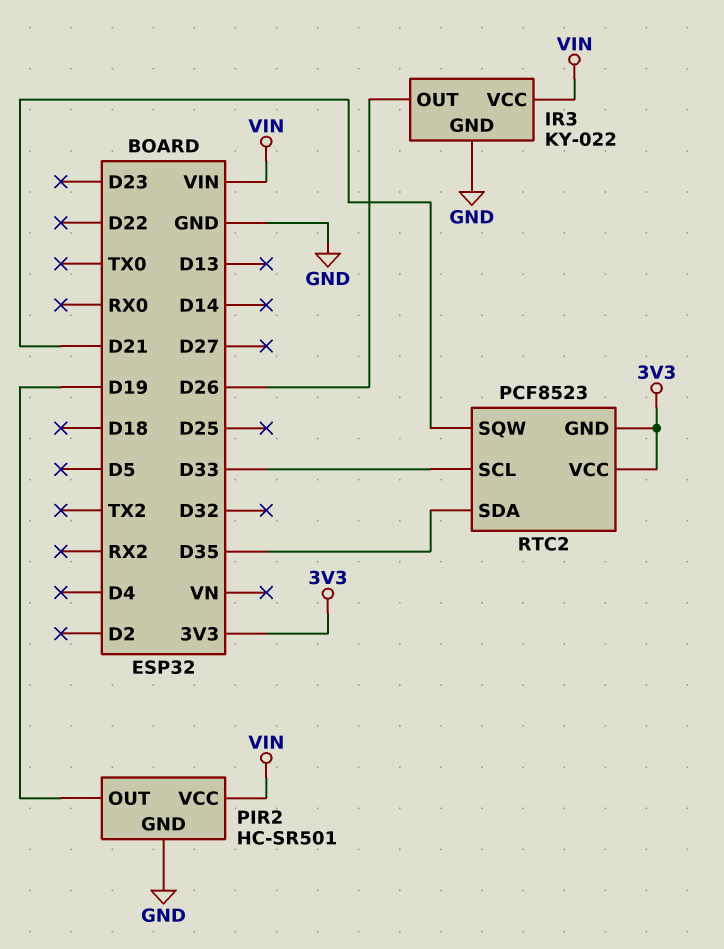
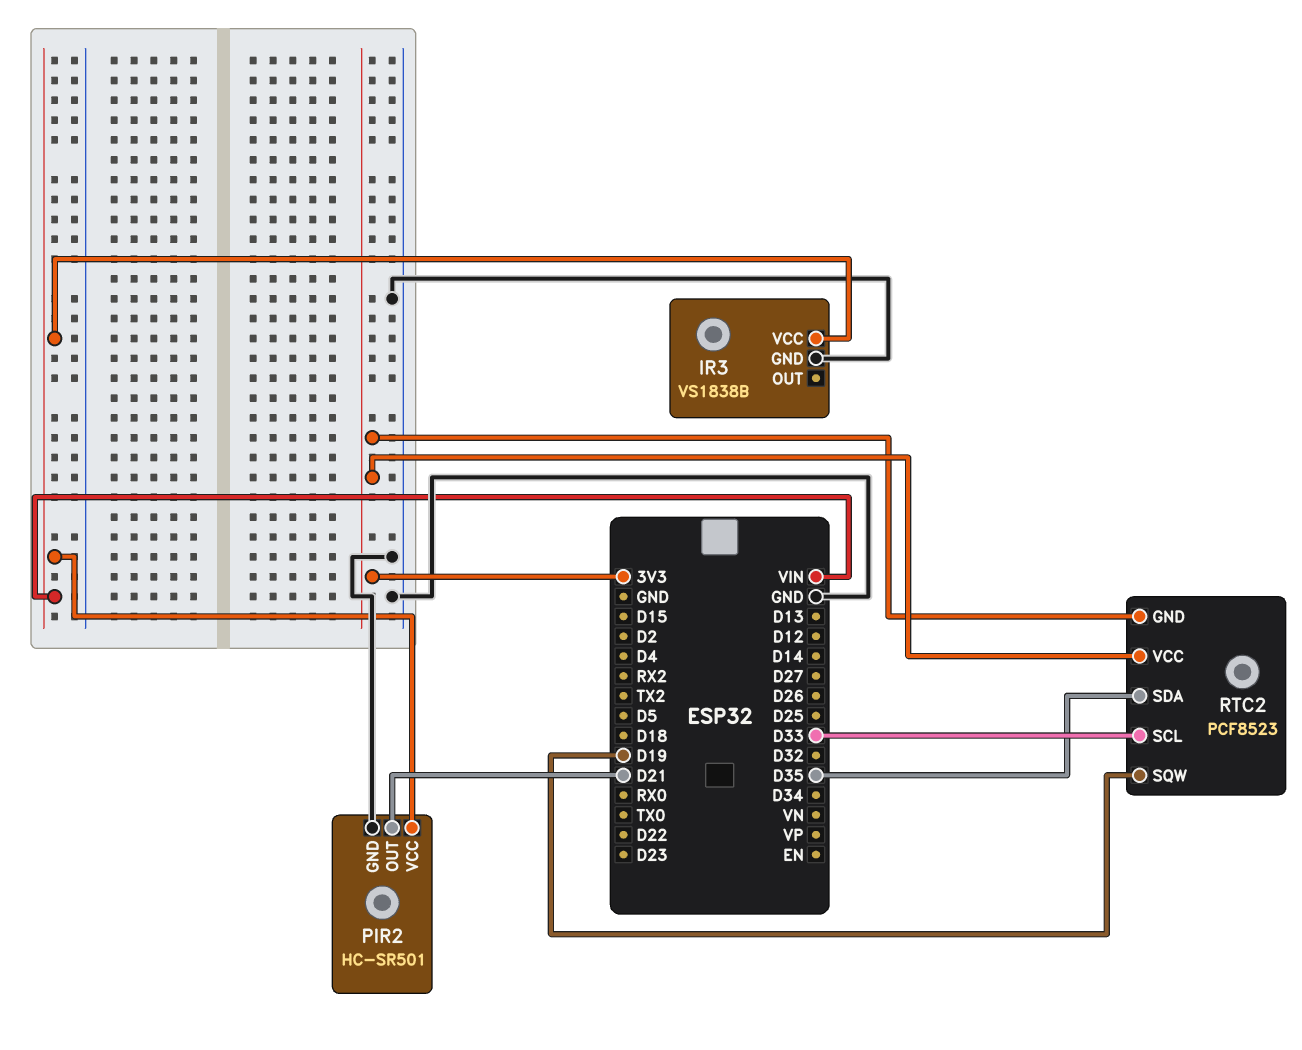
IR3: KY-022 -> VS1838B
IR3 pin OUT: D26 -> none
PIR2 pin OUT: D19 -> D21
RTC2 pin SQW: D21 -> D19

